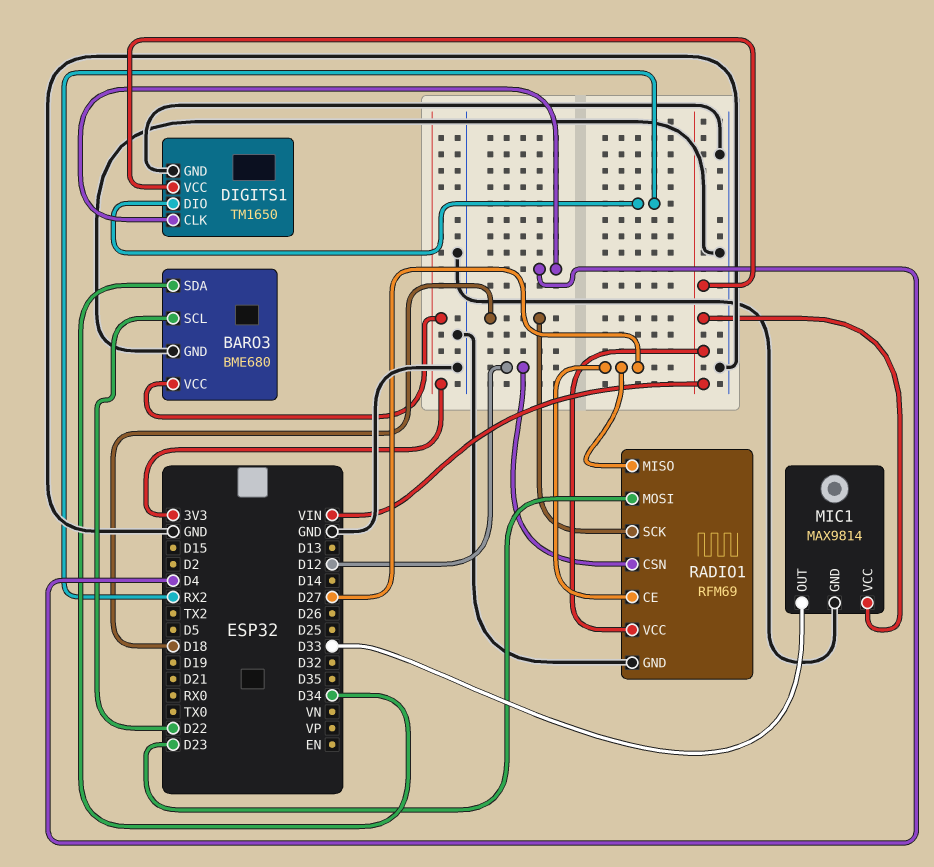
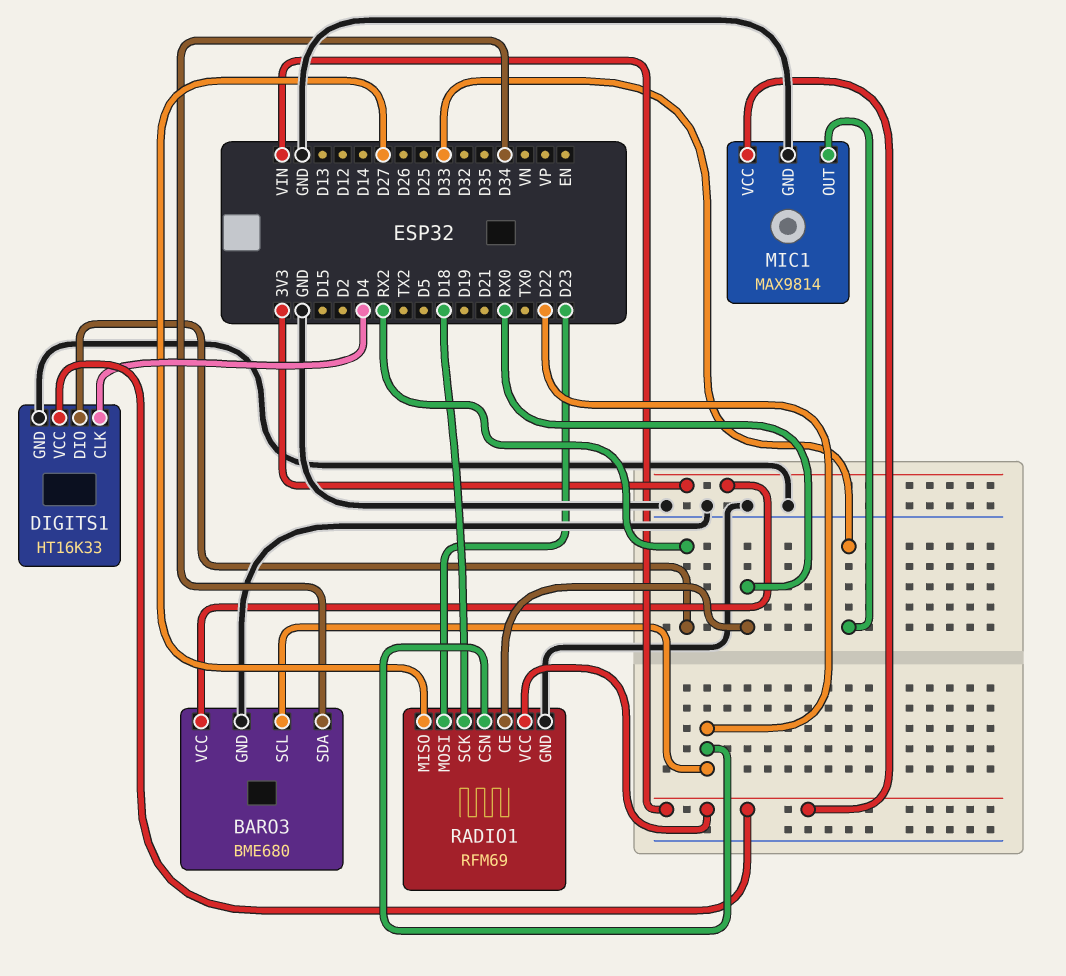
DIGITS1: TM1650 -> HT16K33
RADIO1 pin CE: D27 -> RX0
RADIO1 pin CSN: D12 -> D22

